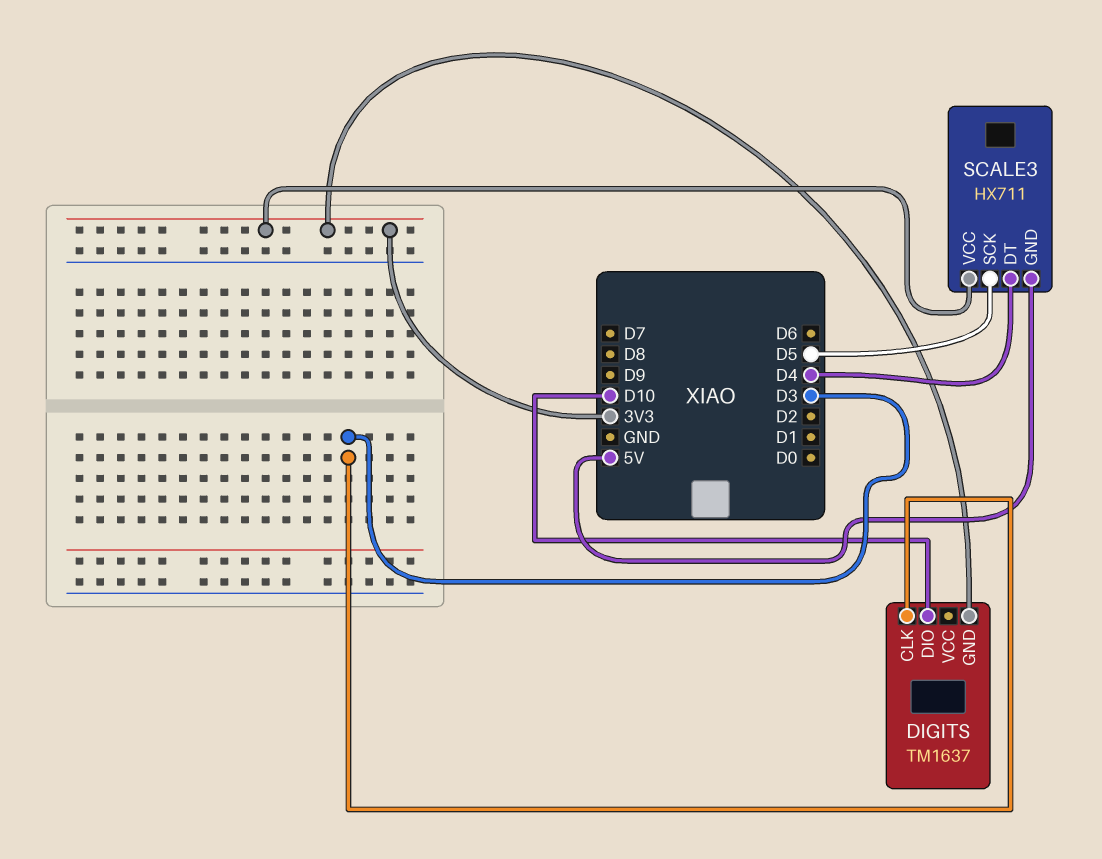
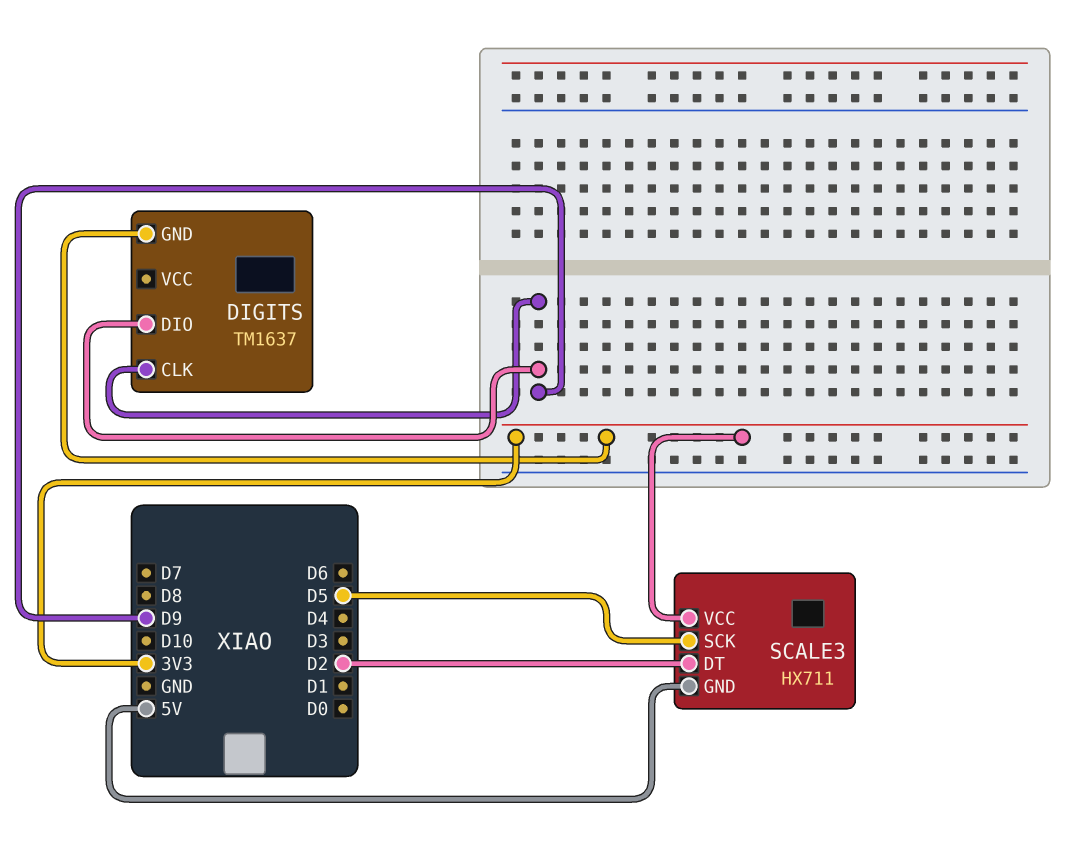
DIGITS pin CLK: D3 -> D9
DIGITS pin DIO: D10 -> D9
SCALE3 pin DT: D4 -> D2

